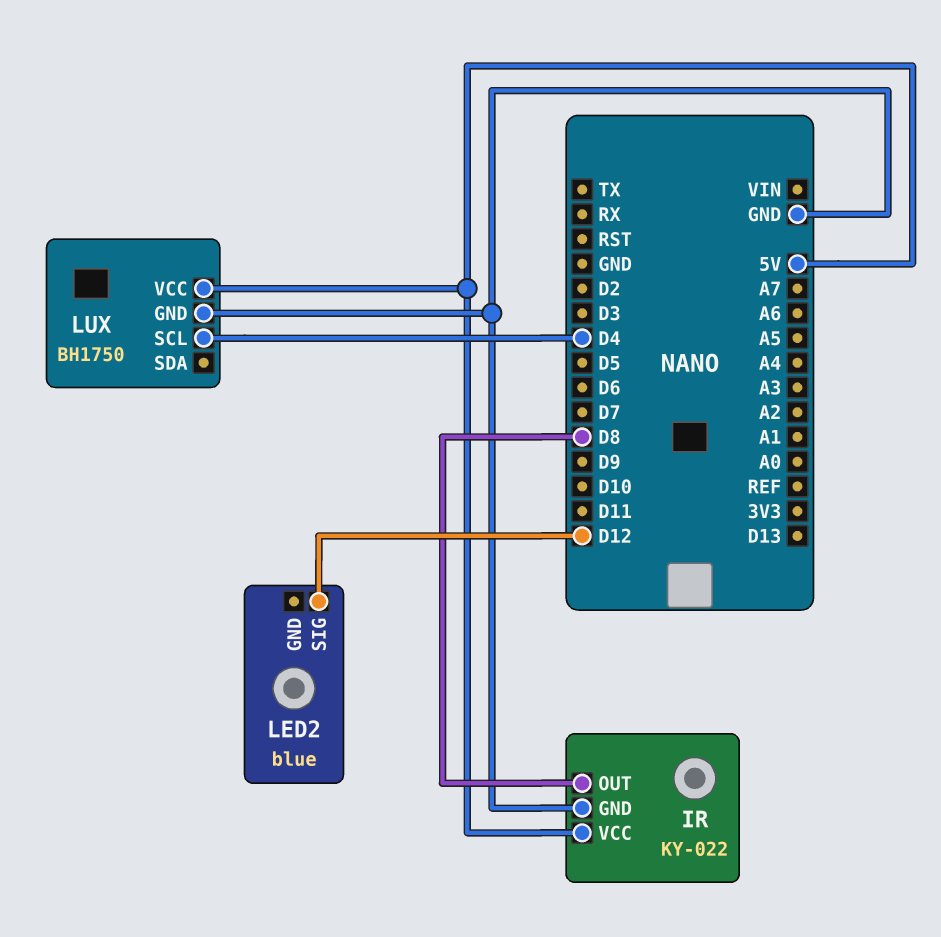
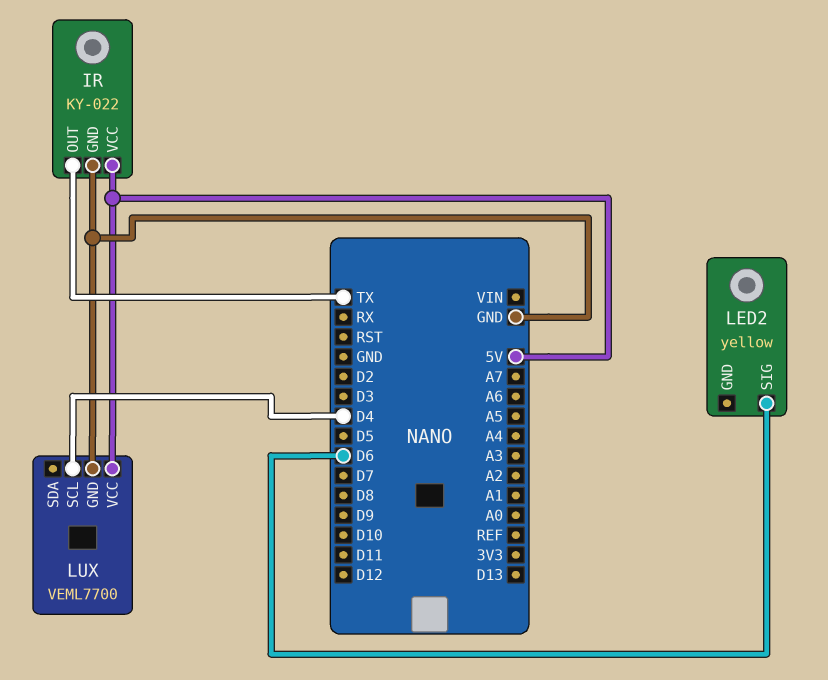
IR pin OUT: D8 -> TX
LED2: blue -> yellow
LED2 pin SIG: D12 -> D6
LUX: BH1750 -> VEML7700

